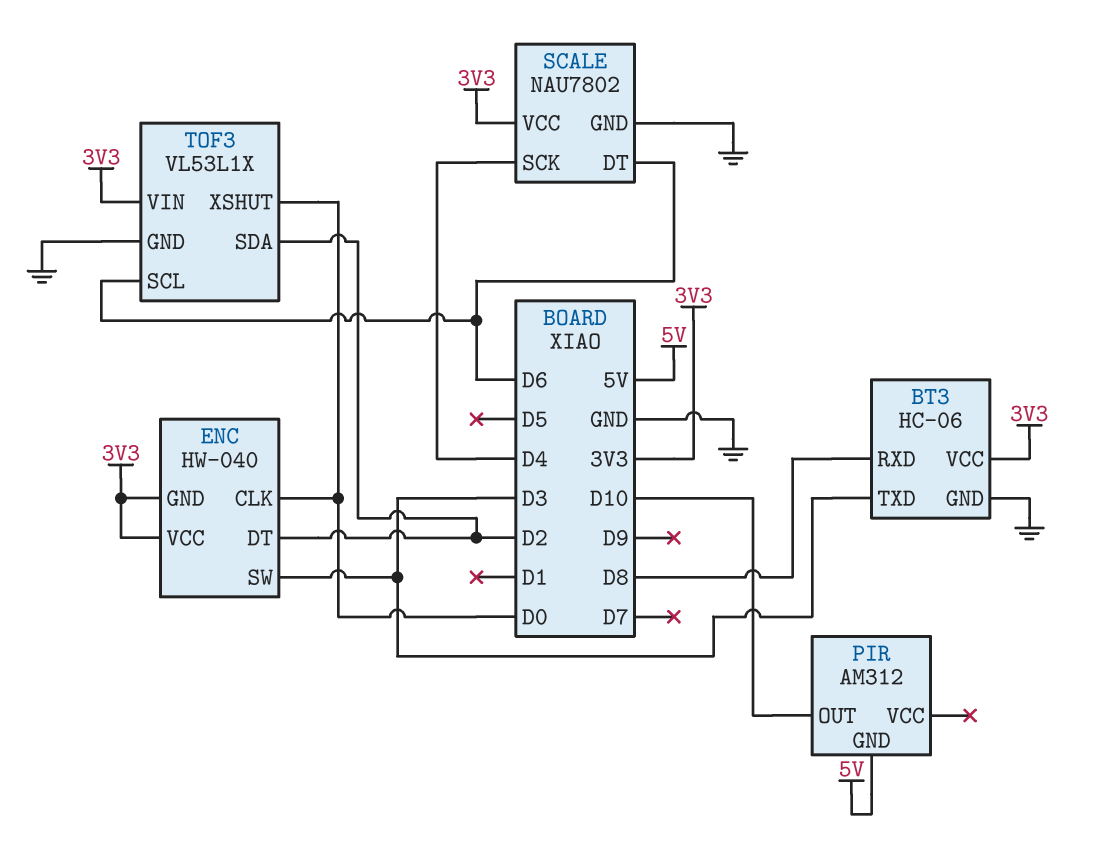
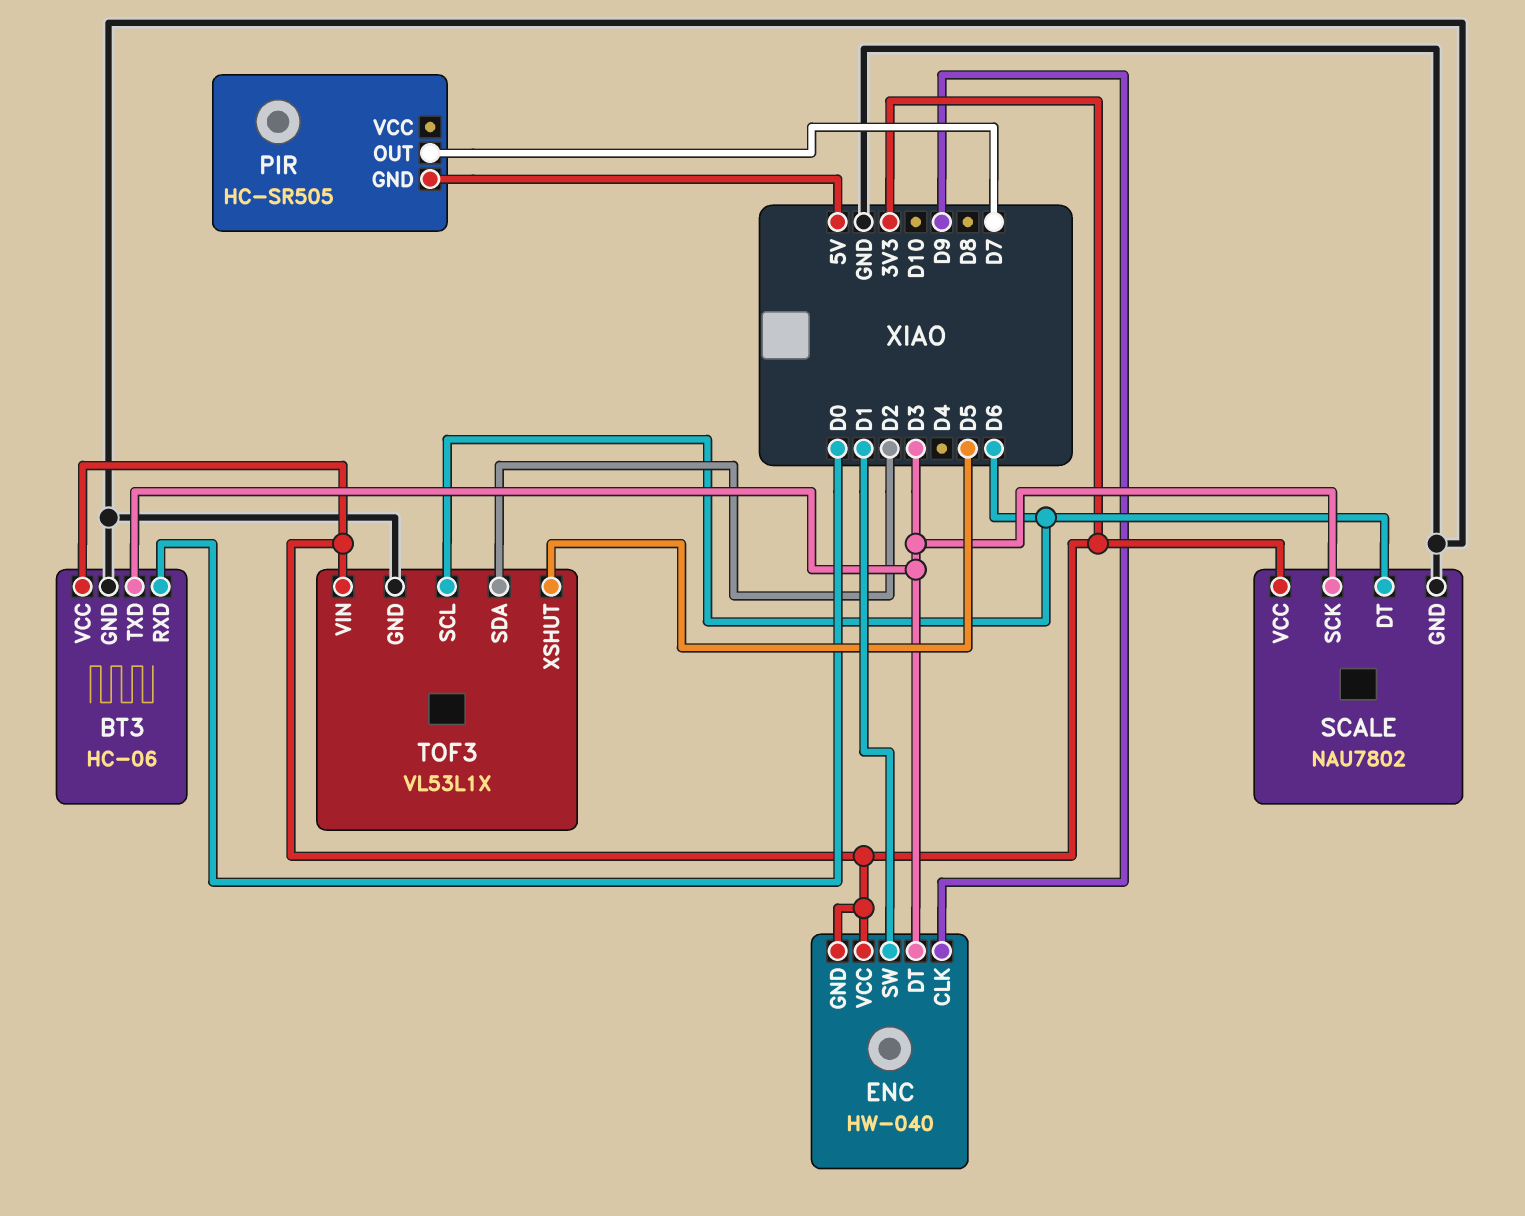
BT3 pin RXD: D8 -> D0
ENC pin CLK: D0 -> D9
ENC pin DT: D2 -> D3
ENC pin SW: D3 -> D1
PIR: AM312 -> HC-SR505
PIR pin OUT: D10 -> D7
SCALE pin SCK: D4 -> D3
TOF3 pin XSHUT: D0 -> D5

